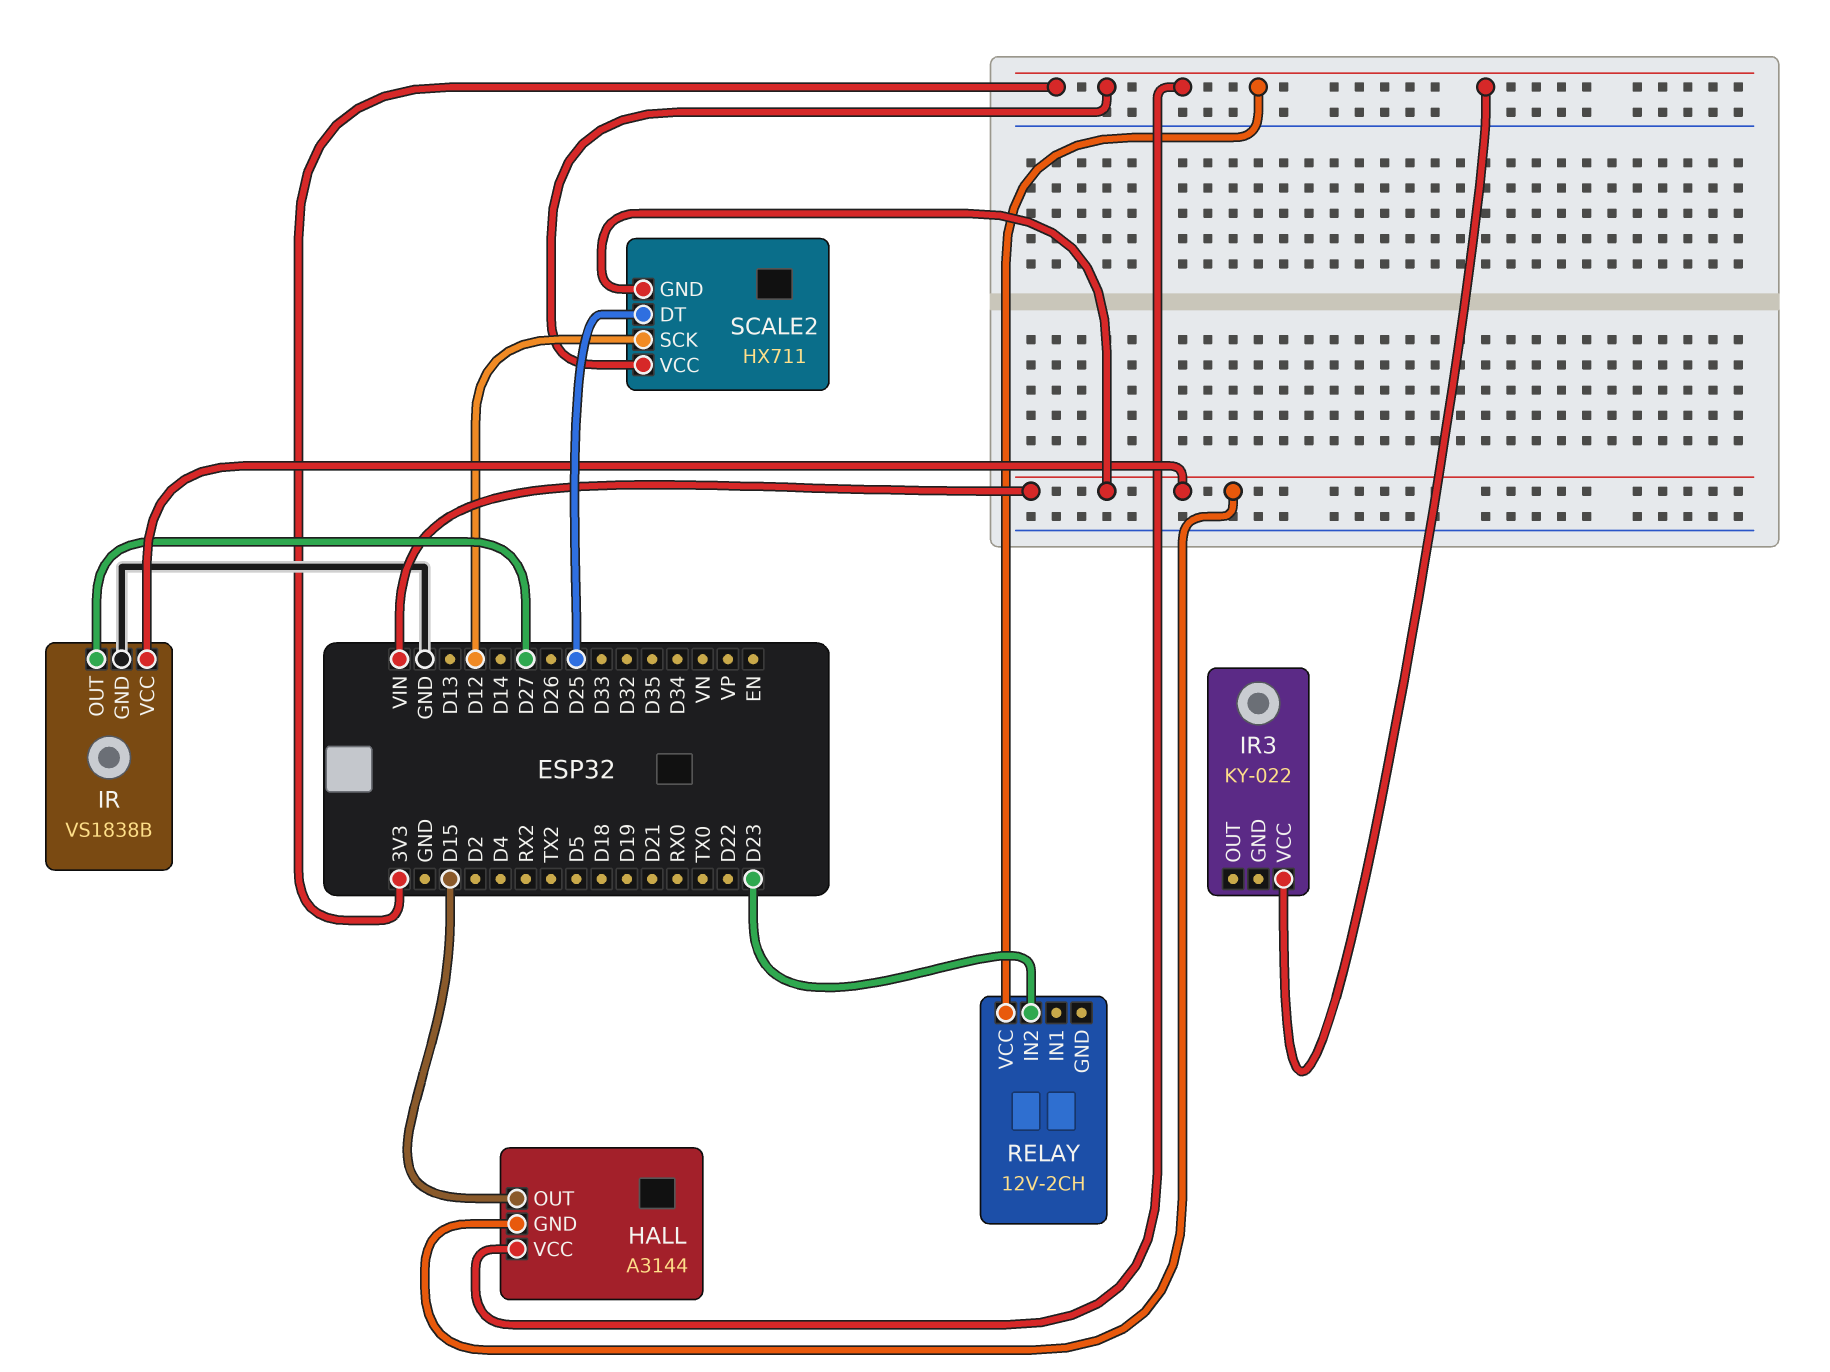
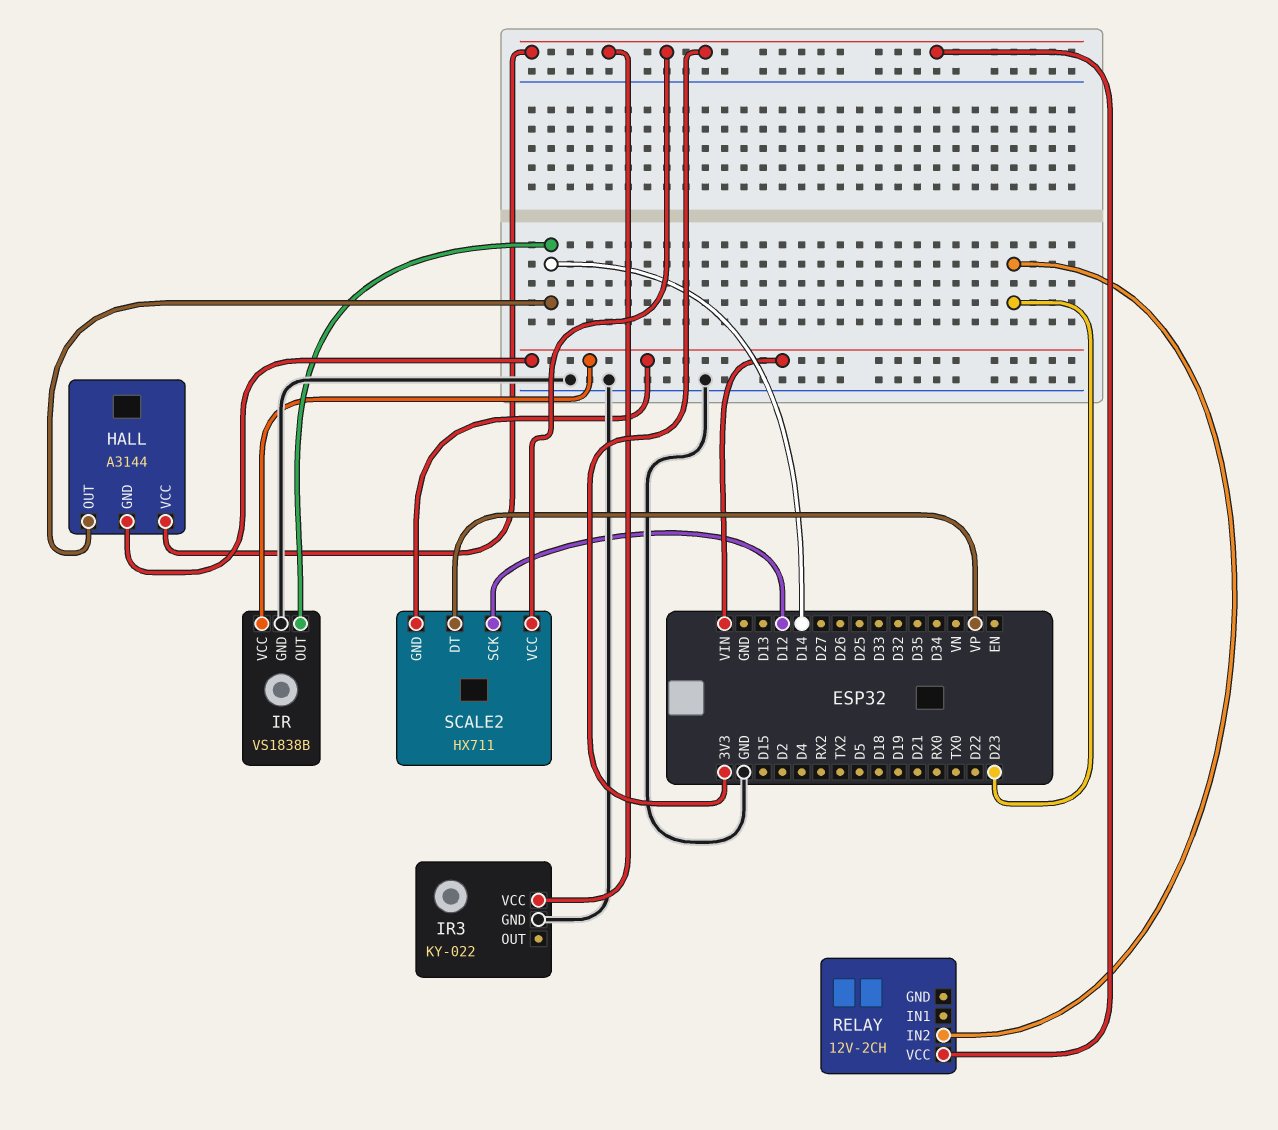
HALL pin OUT: D15 -> D14
IR pin OUT: D27 -> D14
IR3 pin GND: none -> GND
SCALE2 pin DT: D25 -> VP

